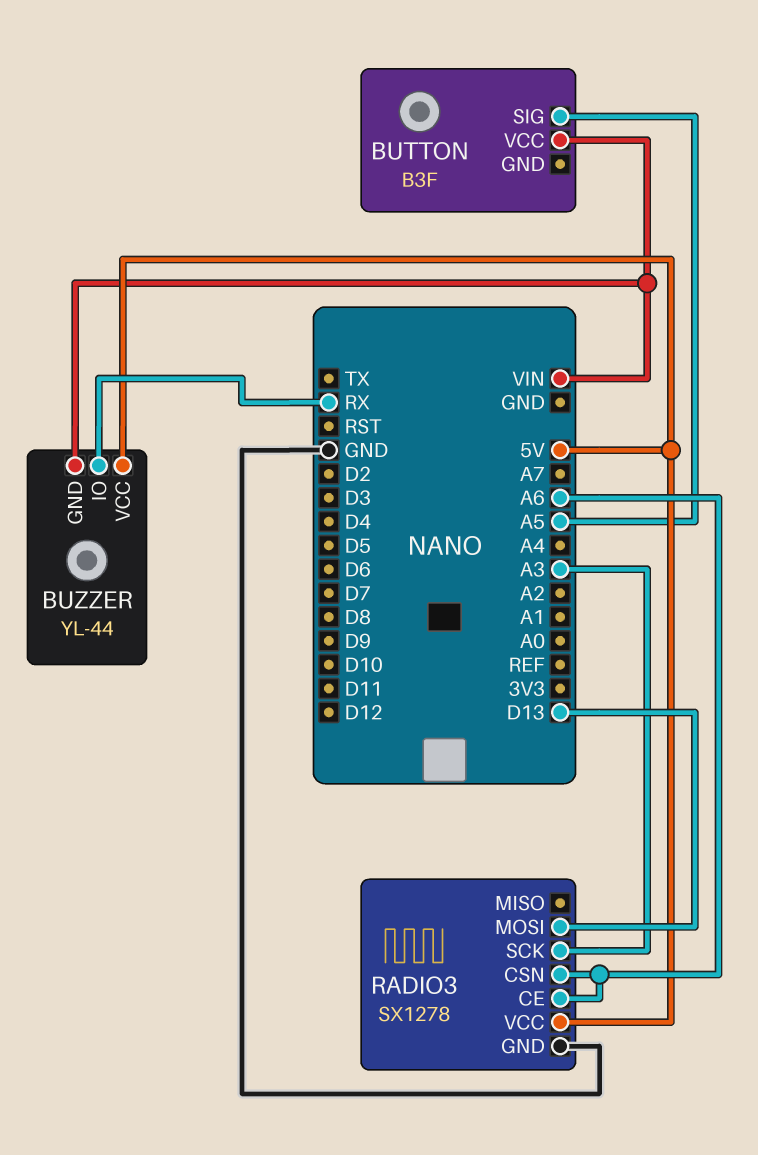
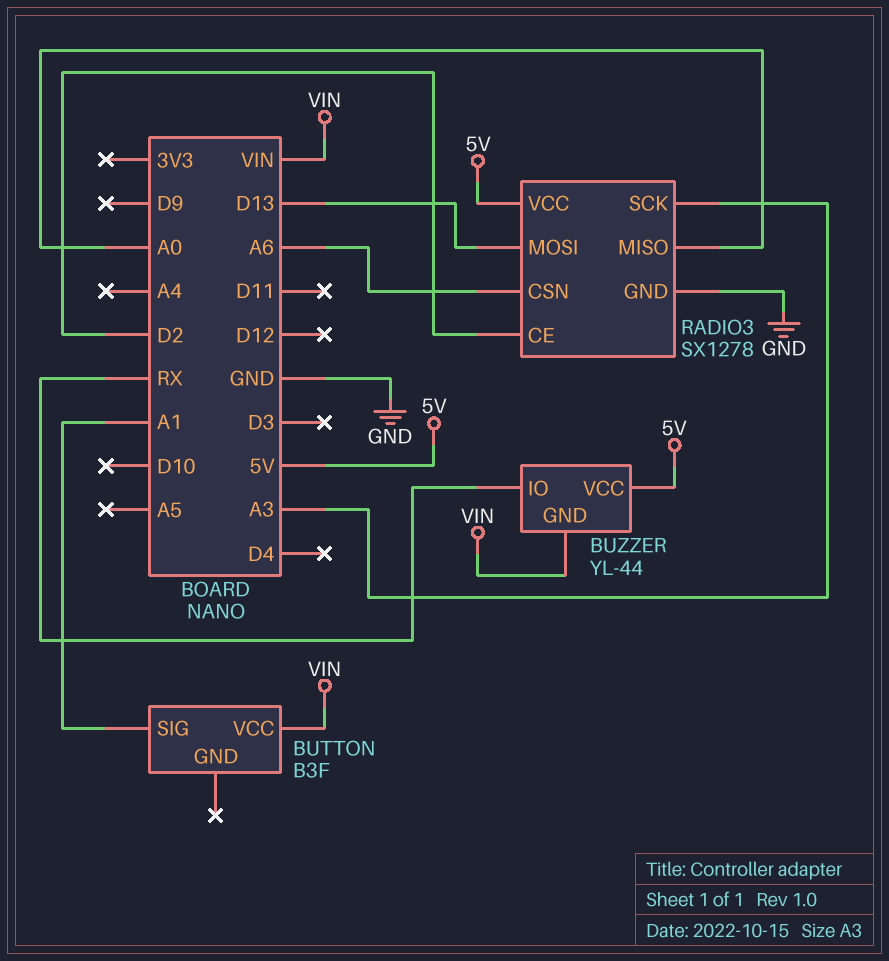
BUTTON pin SIG: A5 -> A1
RADIO3 pin CE: A6 -> D2
RADIO3 pin MISO: none -> A0

